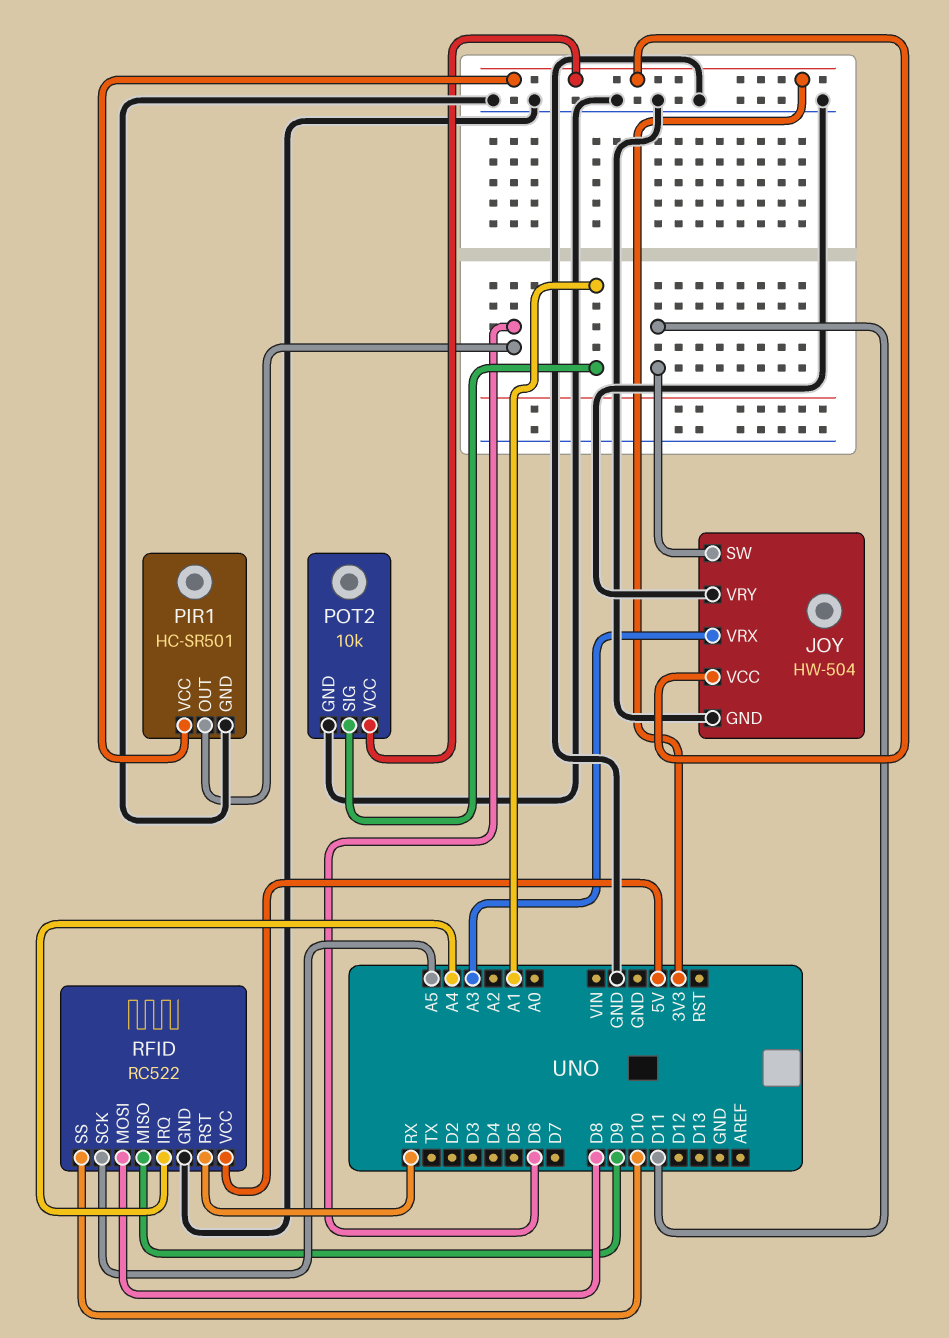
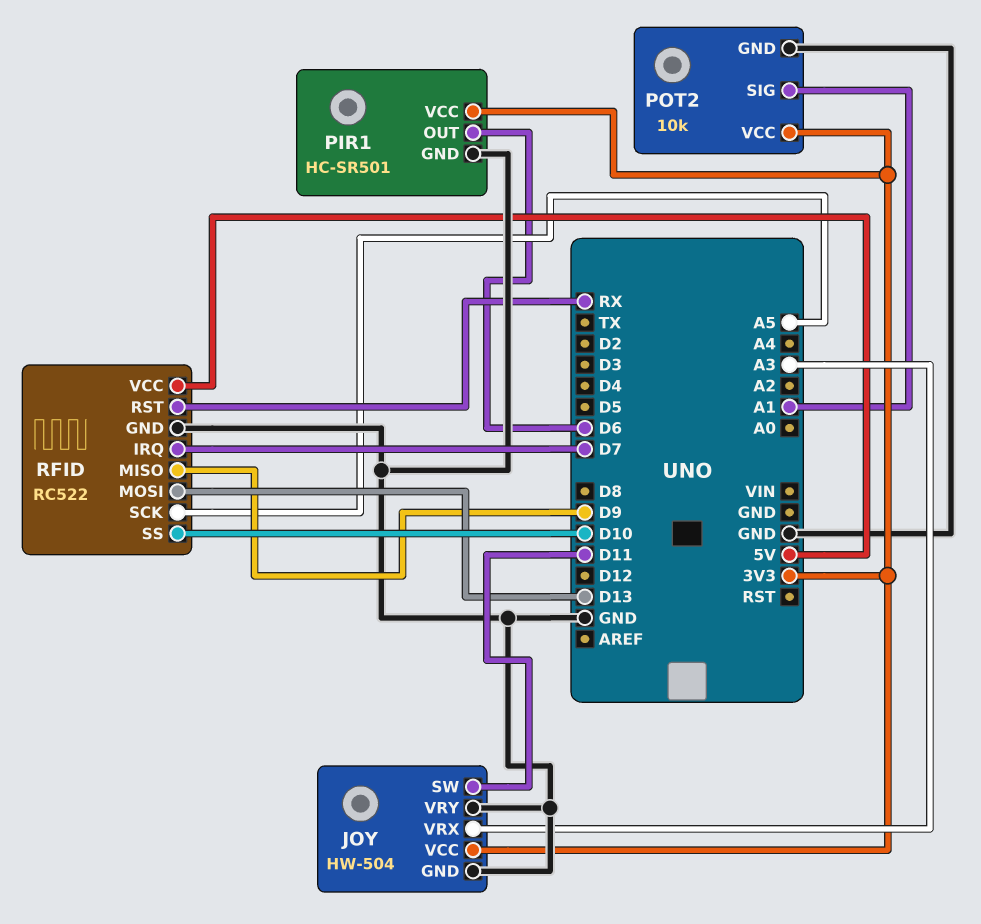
RFID pin IRQ: A4 -> D7
RFID pin MOSI: D8 -> D13

